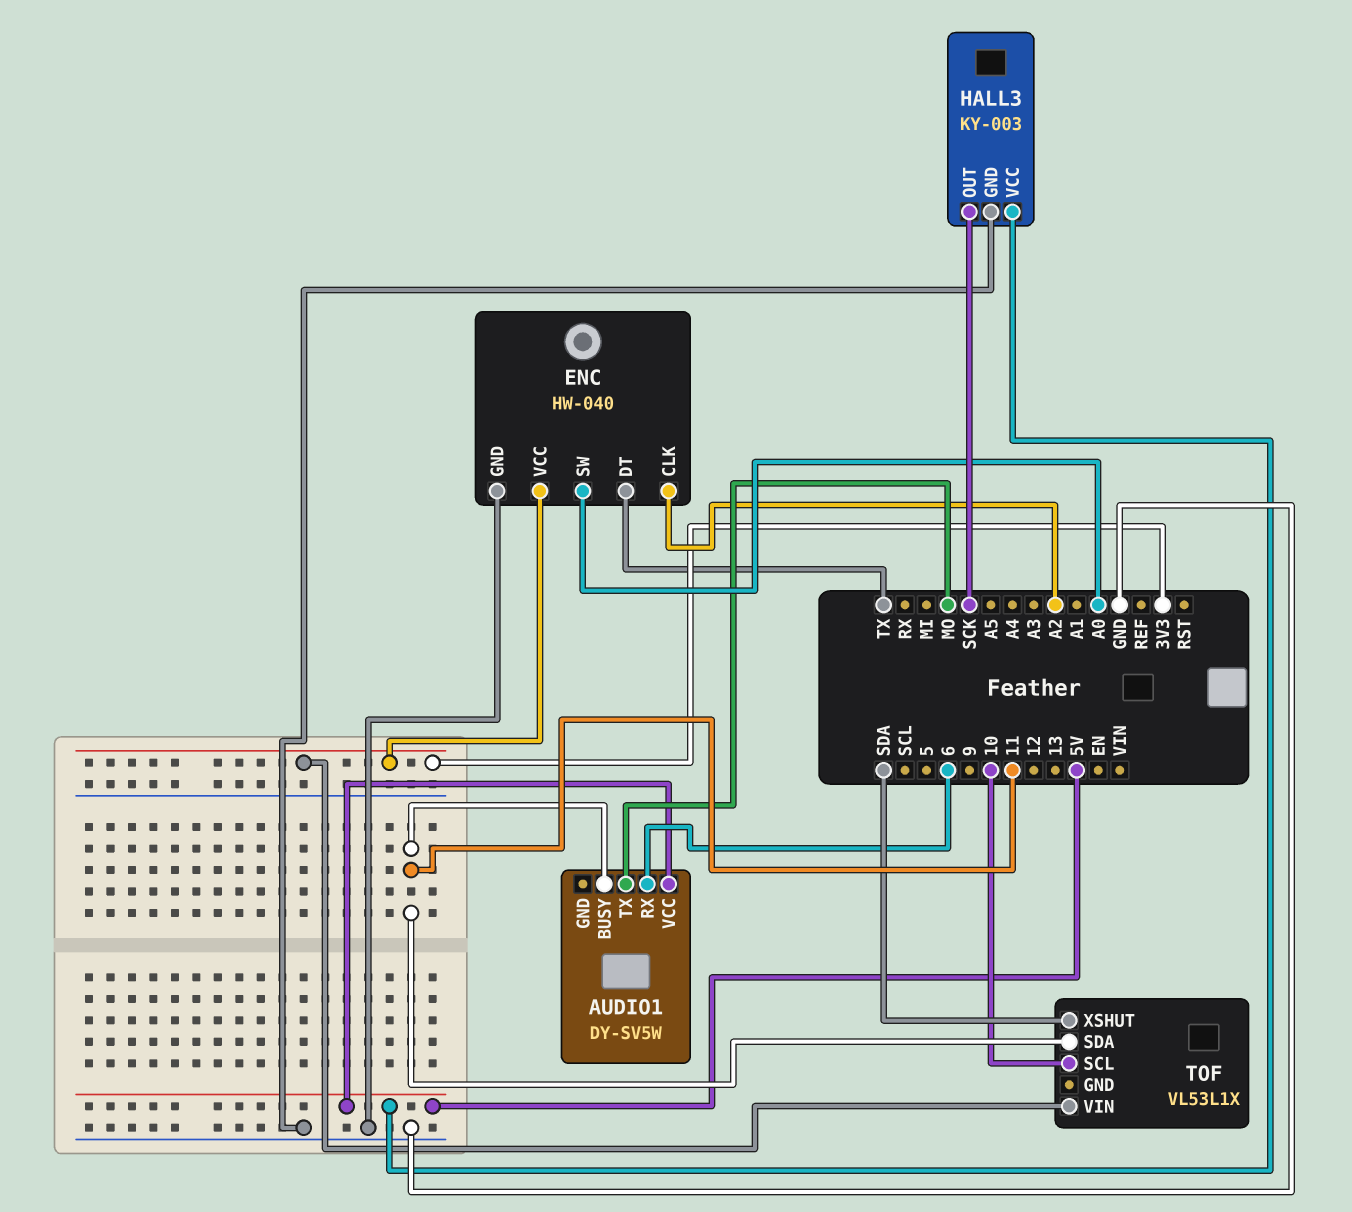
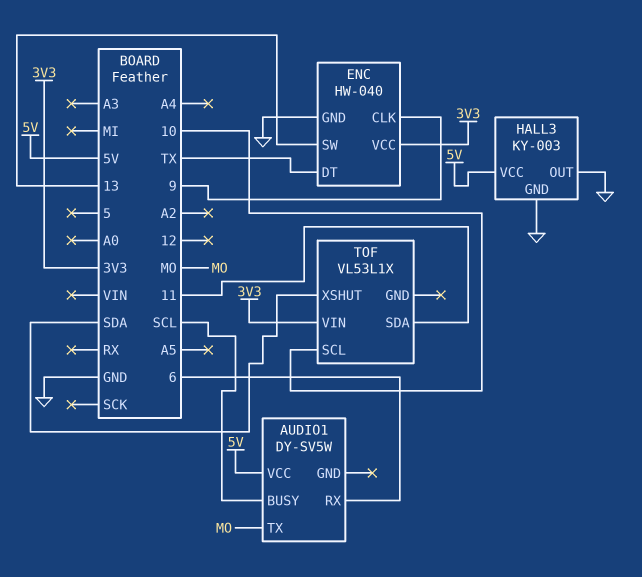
AUDIO1 pin BUSY: 11 -> SCL
ENC pin CLK: A2 -> 9
ENC pin SW: A0 -> 13
HALL3 pin OUT: SCK -> GND

